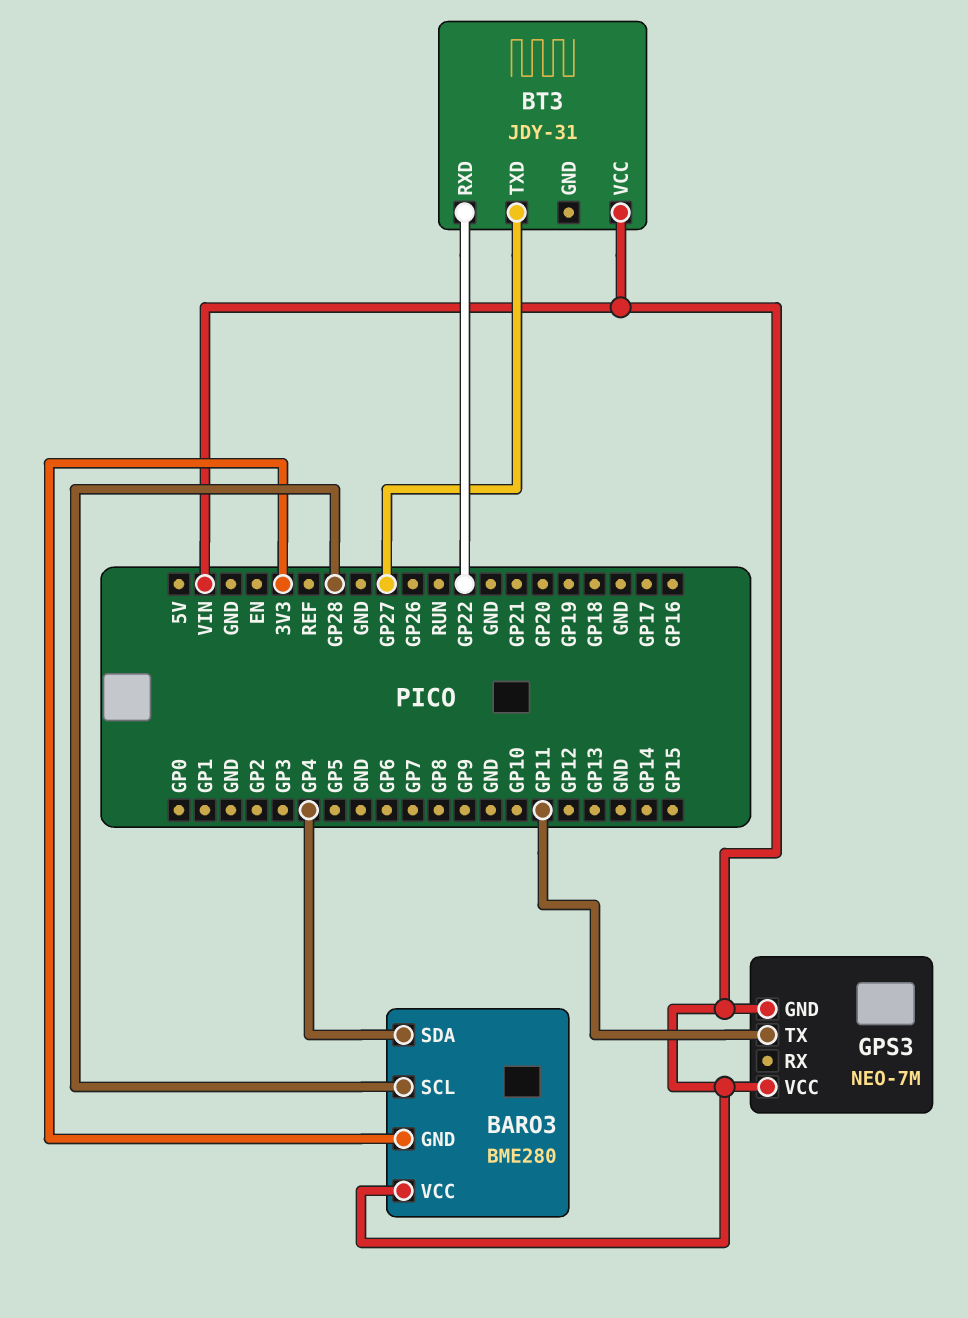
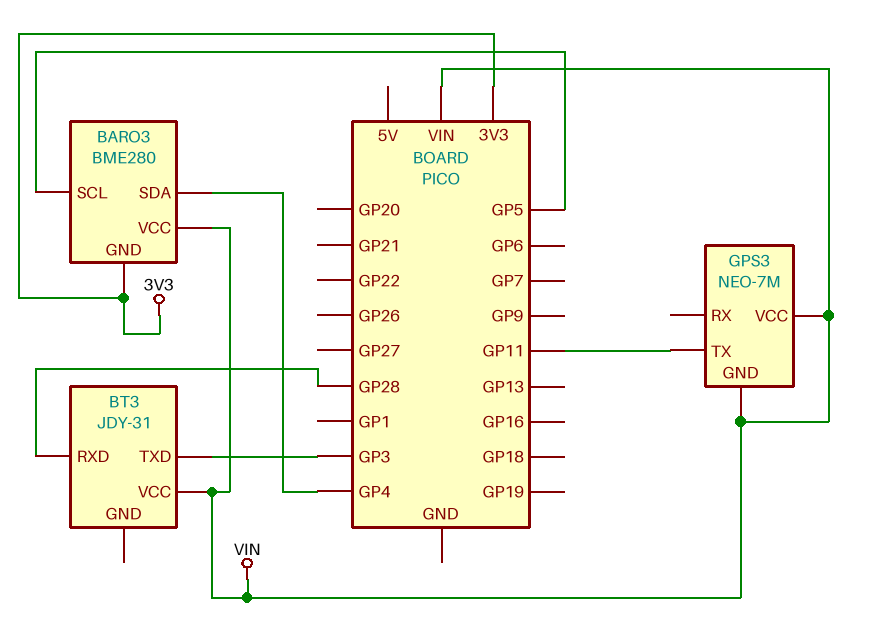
BARO3 pin SCL: GP28 -> GP5
BT3 pin RXD: GP22 -> GP28
BT3 pin TXD: GP27 -> GP3

